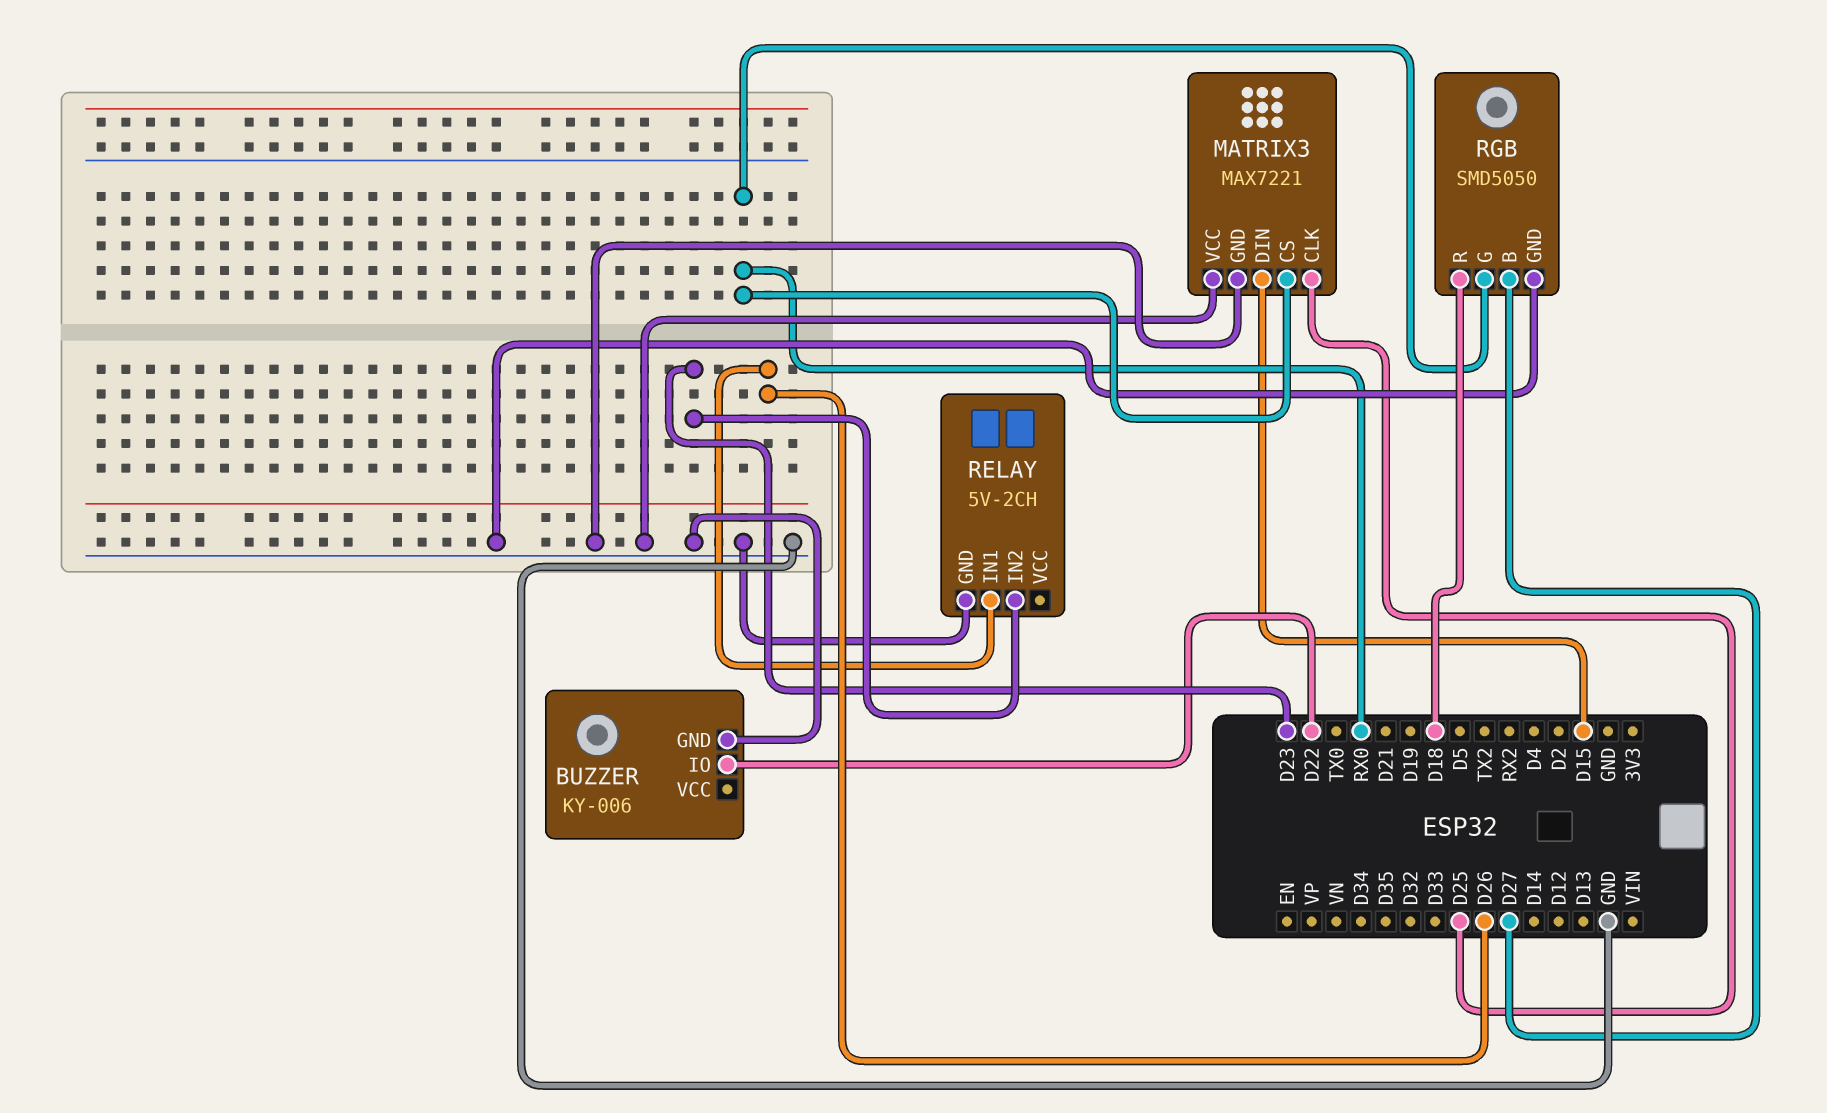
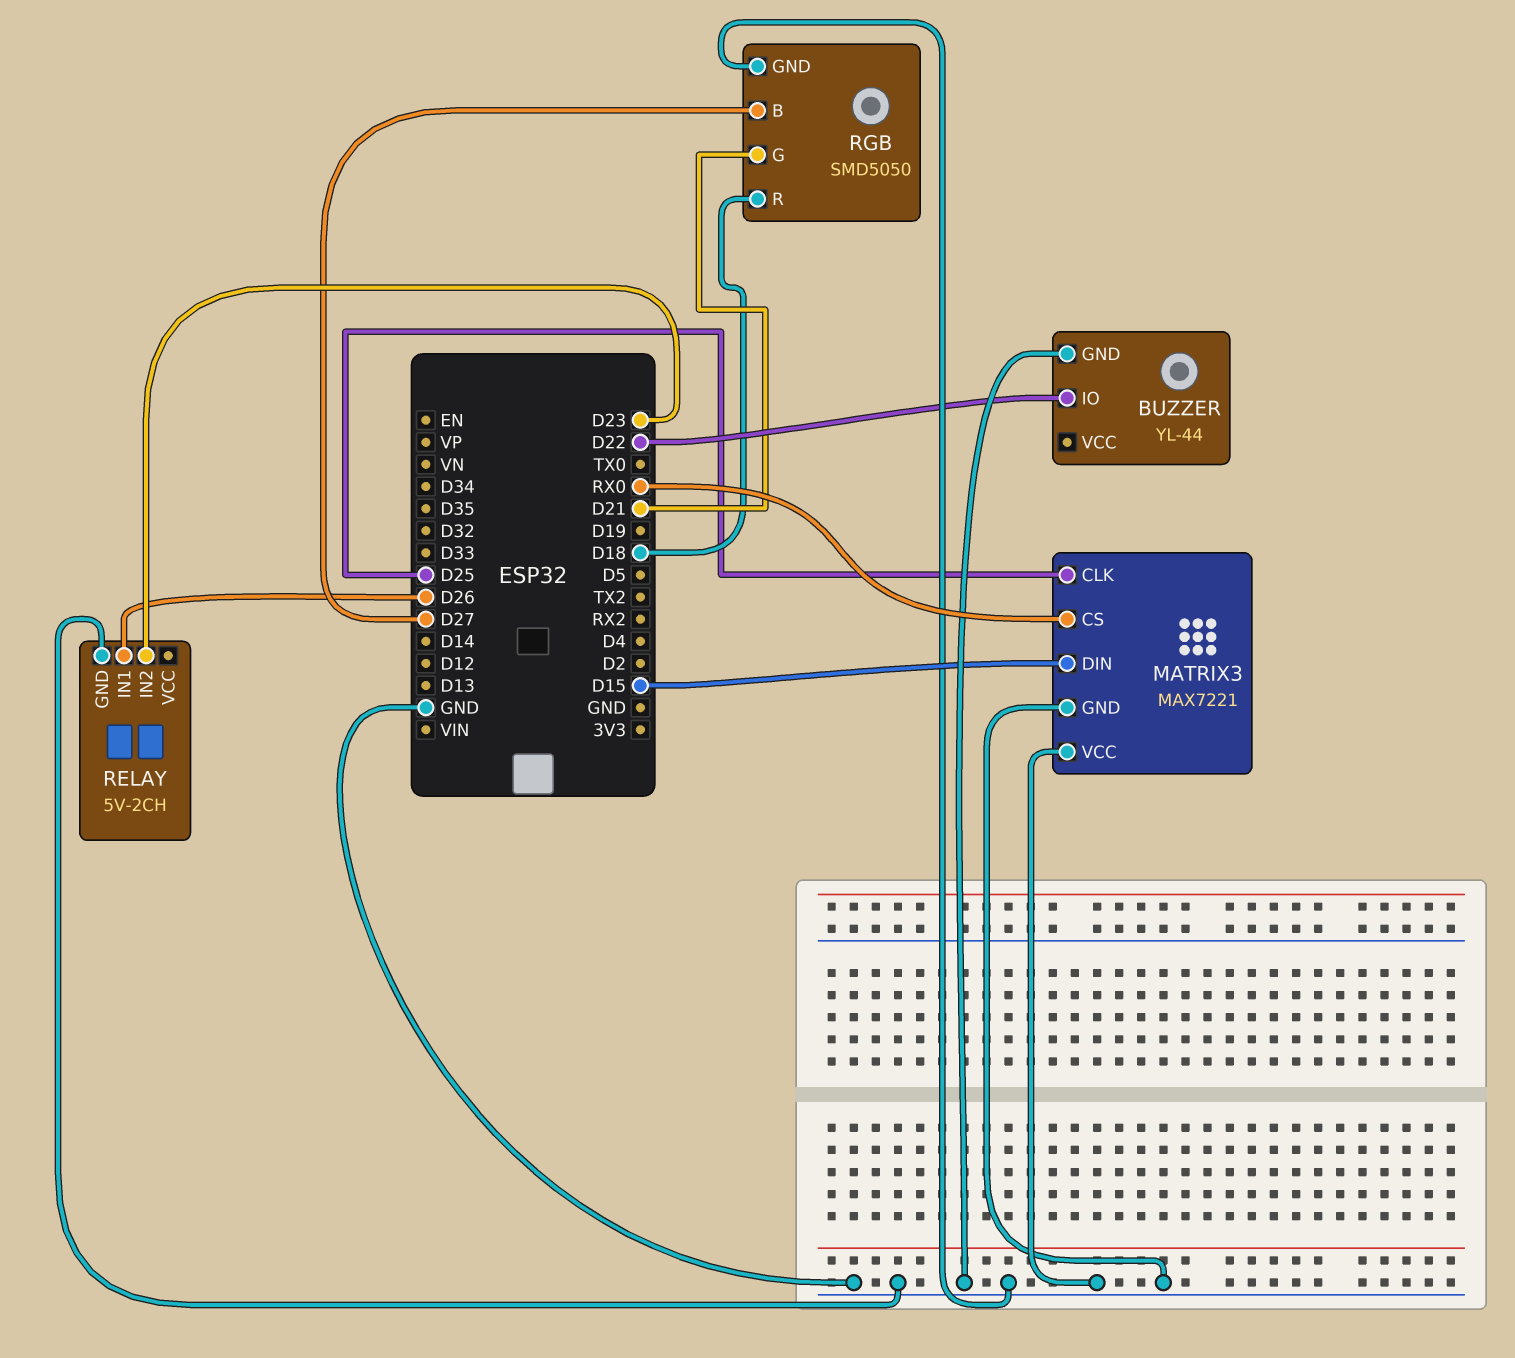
BUZZER: KY-006 -> YL-44
RGB pin G: RX0 -> D21

